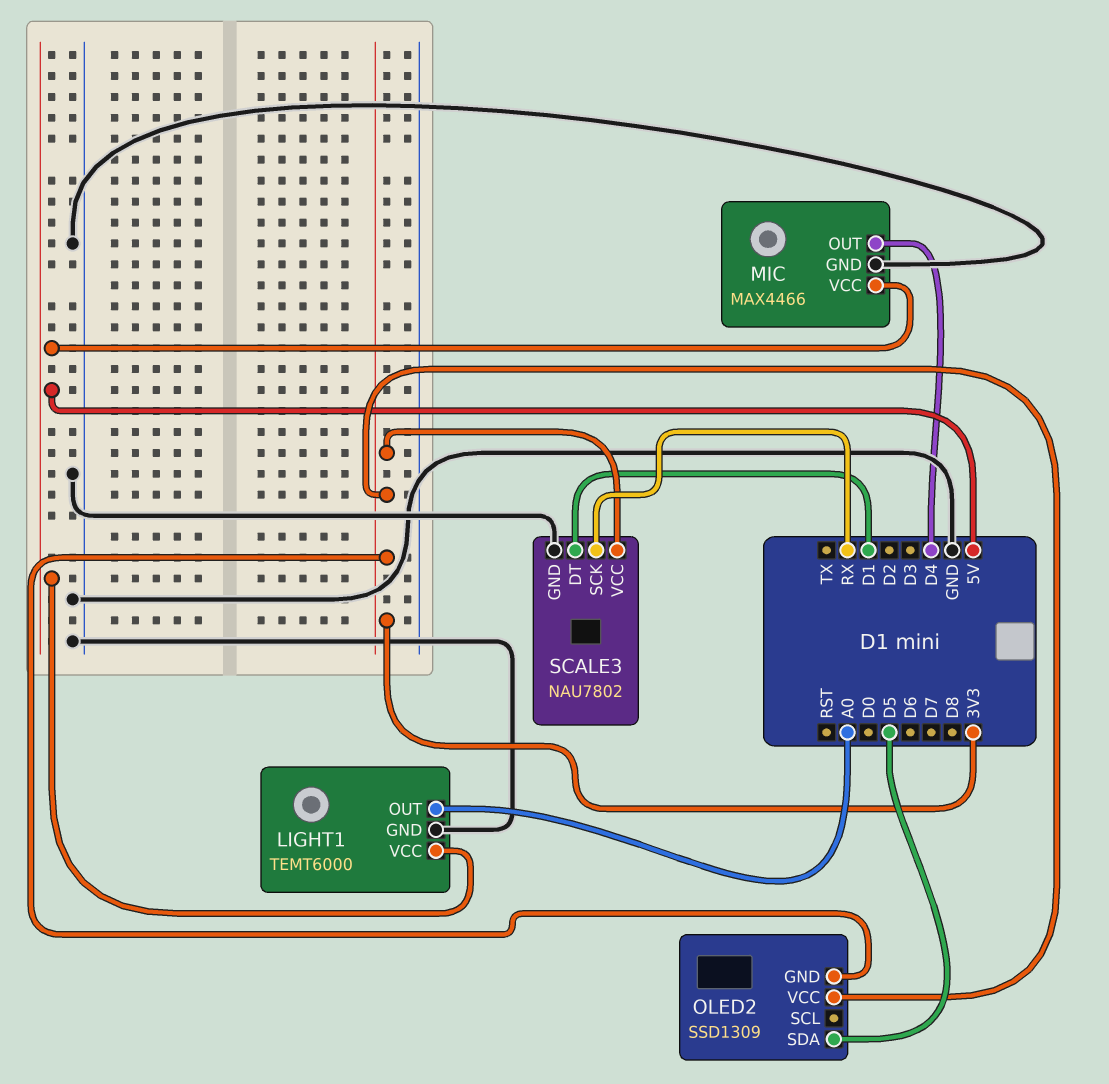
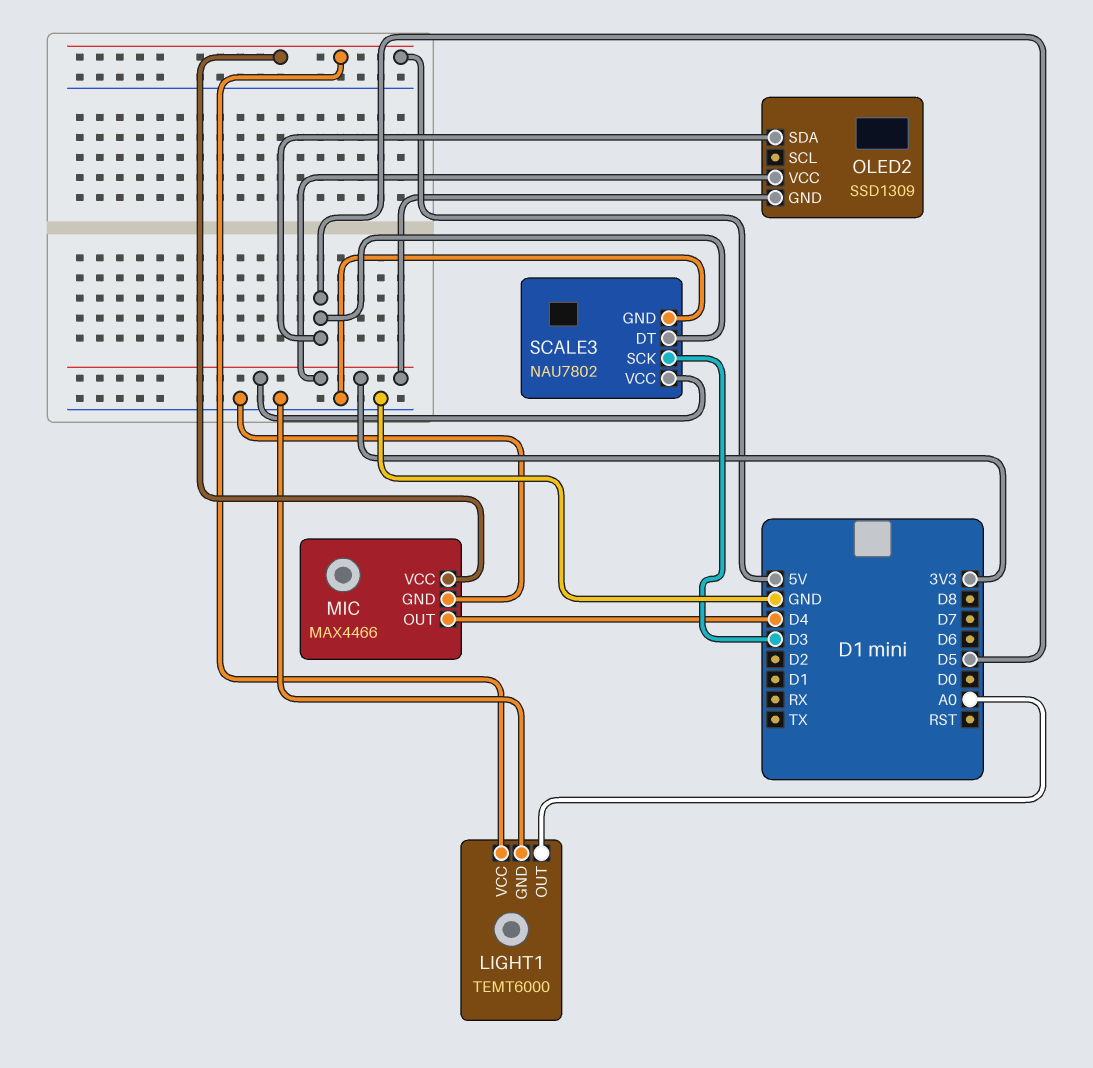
SCALE3 pin DT: D1 -> D5
SCALE3 pin SCK: RX -> D3

